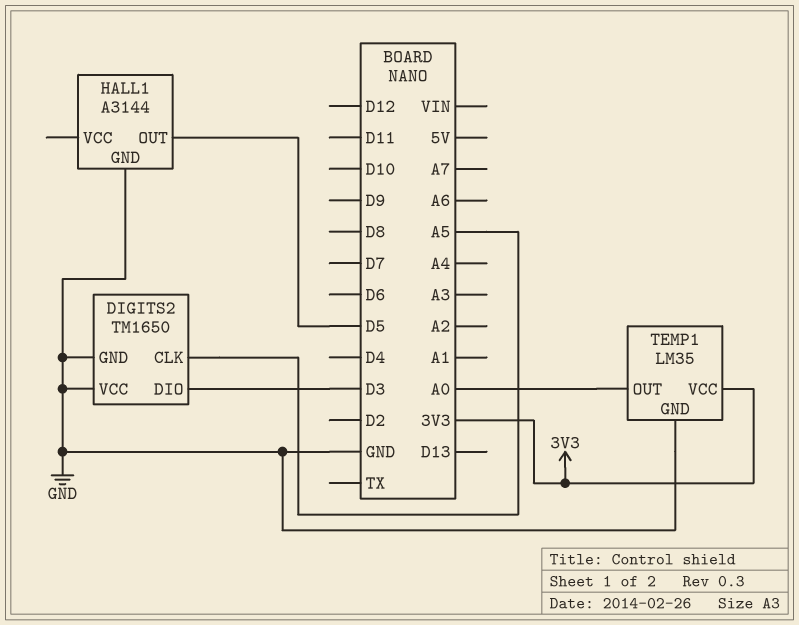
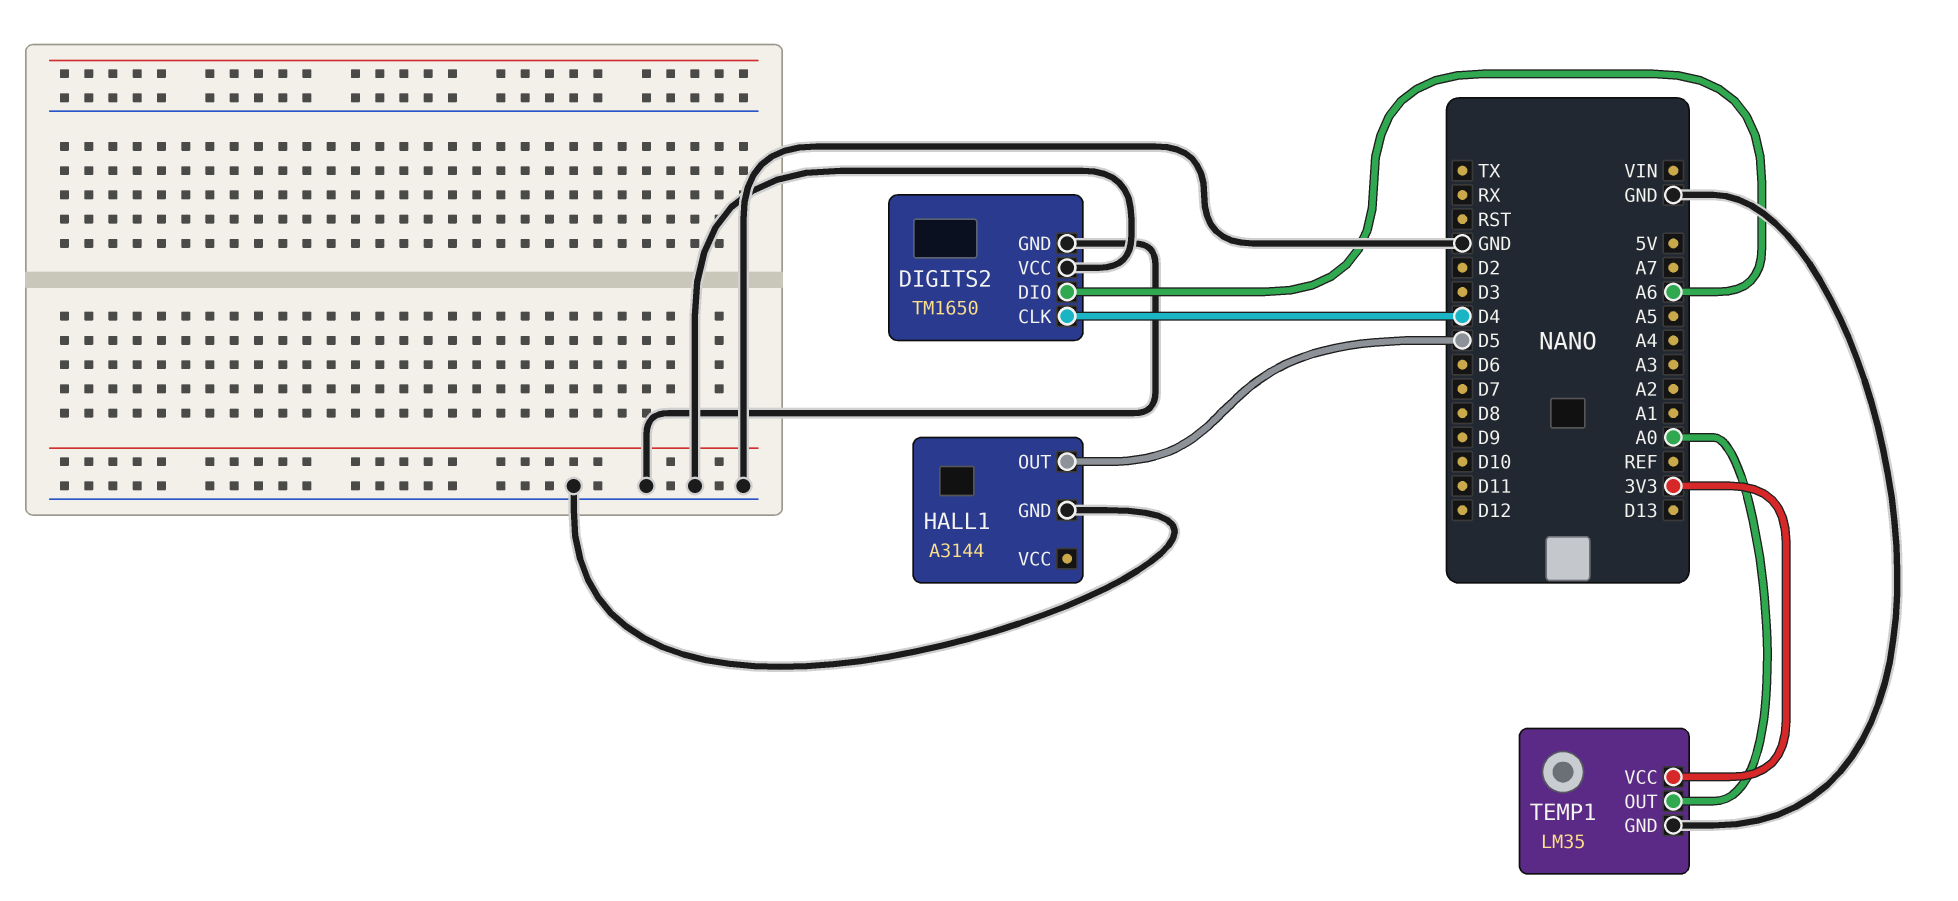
DIGITS2 pin CLK: A5 -> D4
DIGITS2 pin DIO: D3 -> A6

